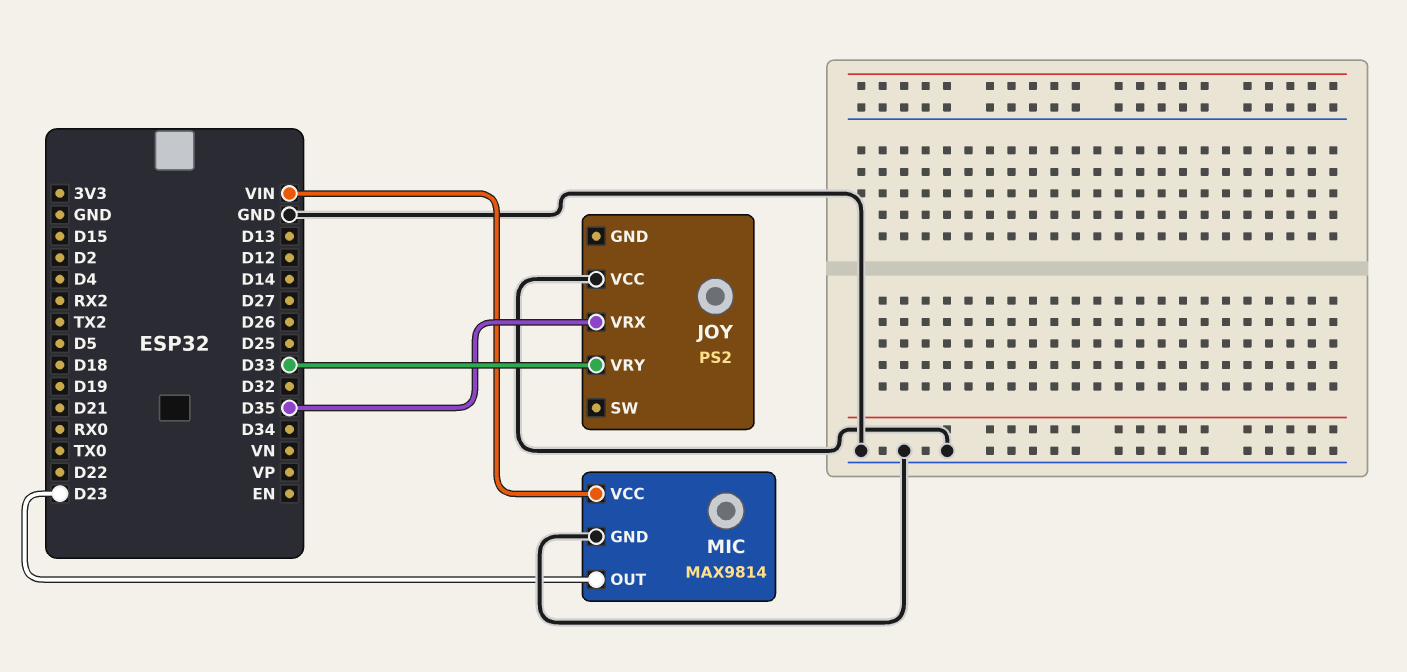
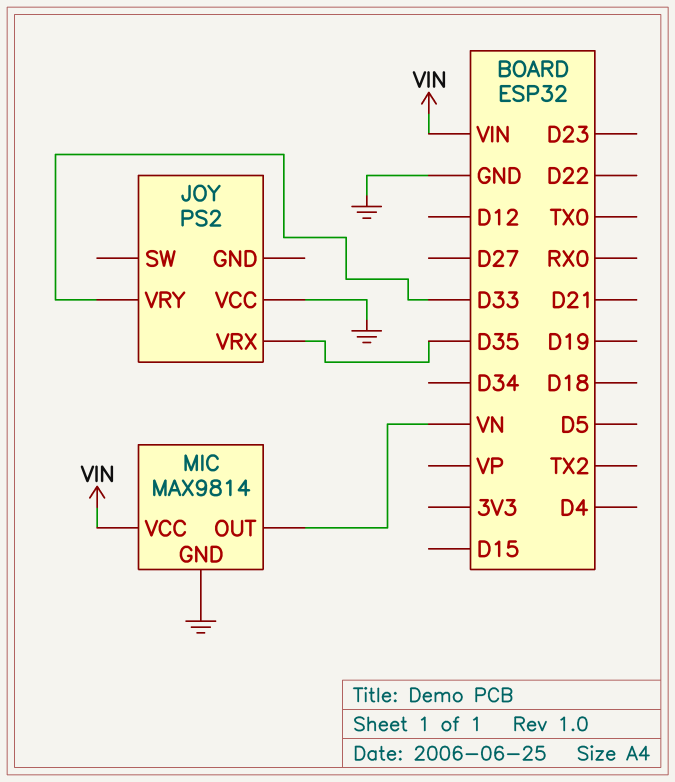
MIC pin OUT: D23 -> VN

